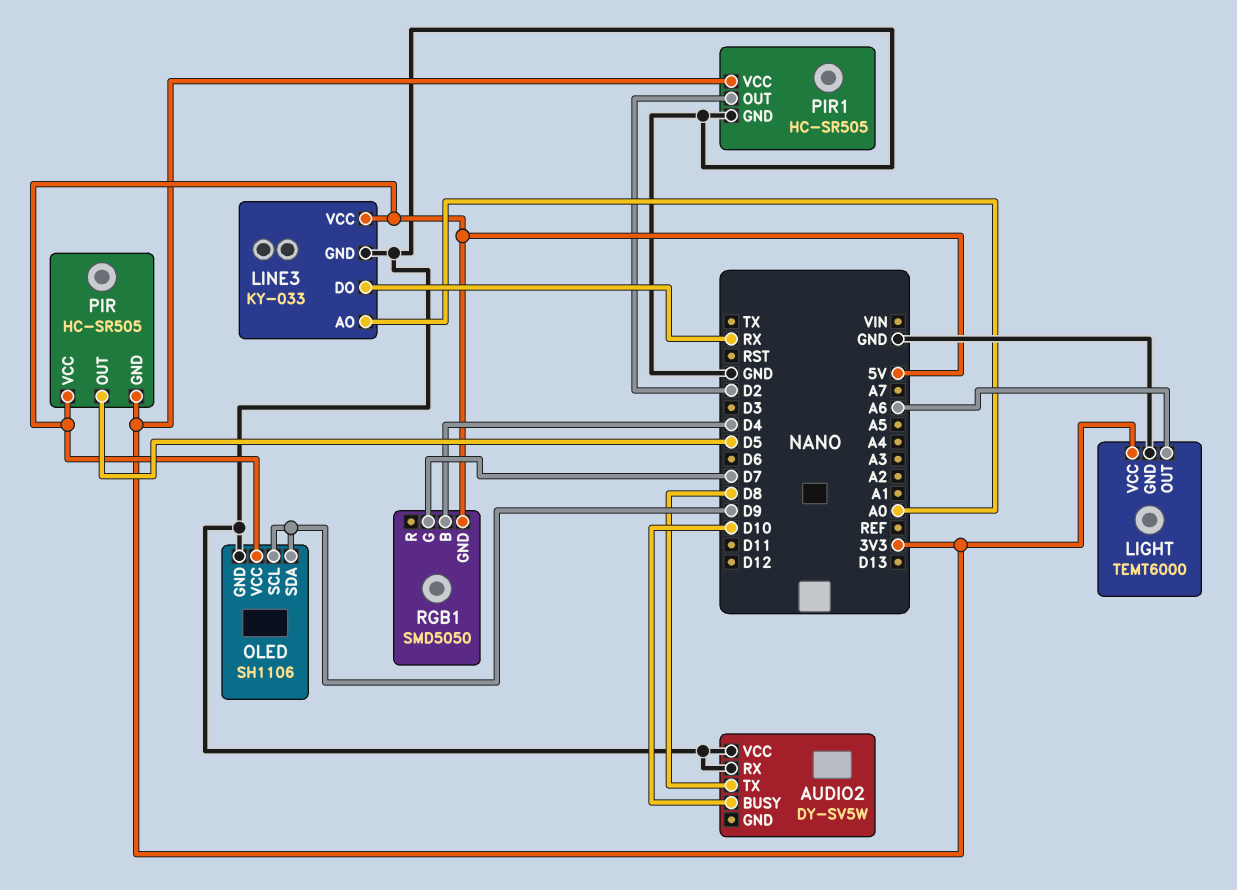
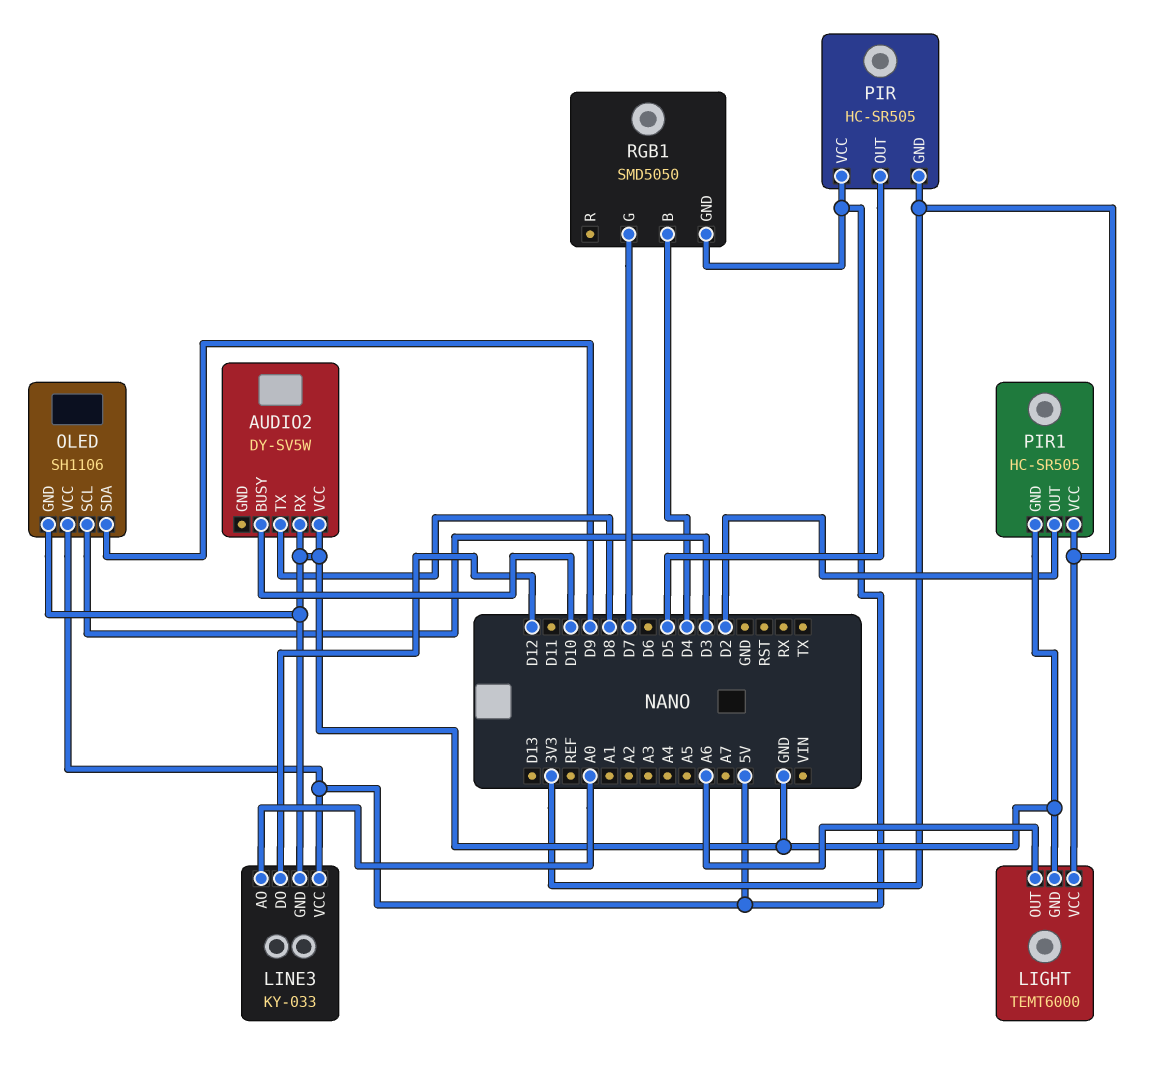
LINE3 pin DO: RX -> D12
OLED pin SCL: D9 -> D3

